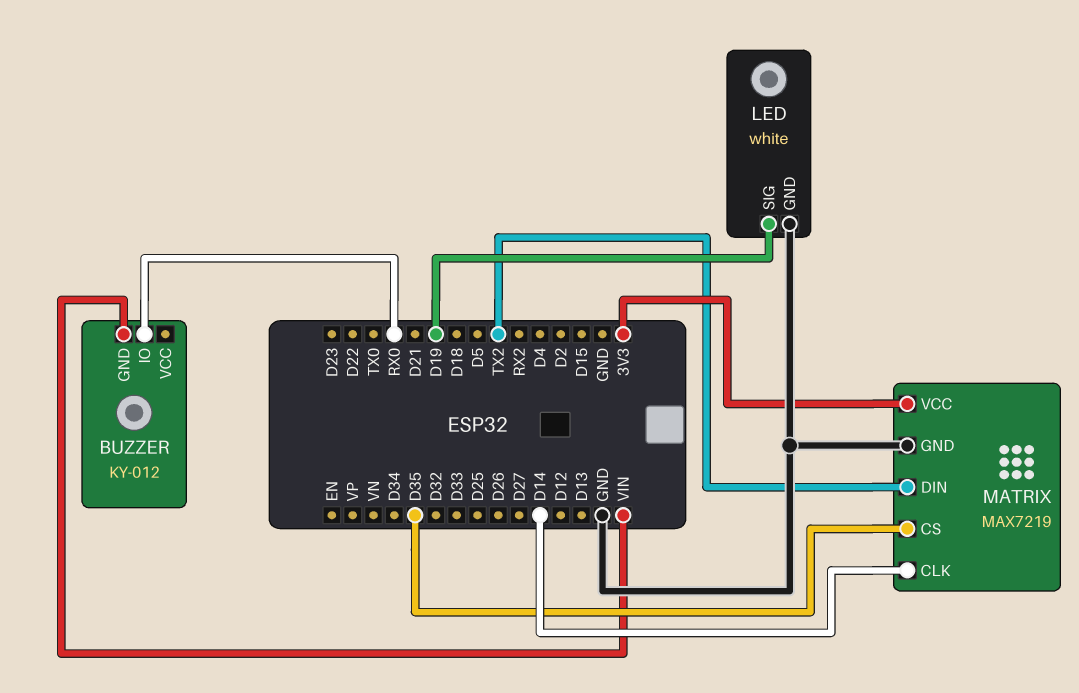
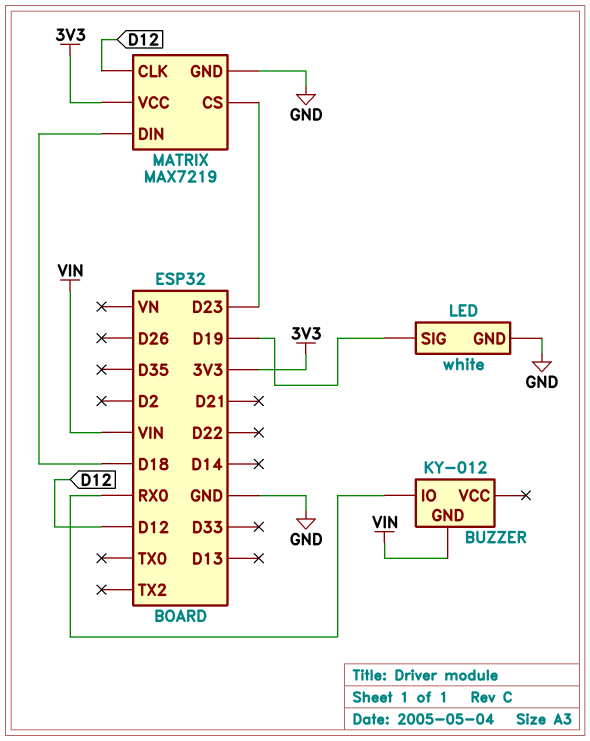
MATRIX pin CLK: D14 -> D12
MATRIX pin CS: D35 -> D23
MATRIX pin DIN: TX2 -> D18

